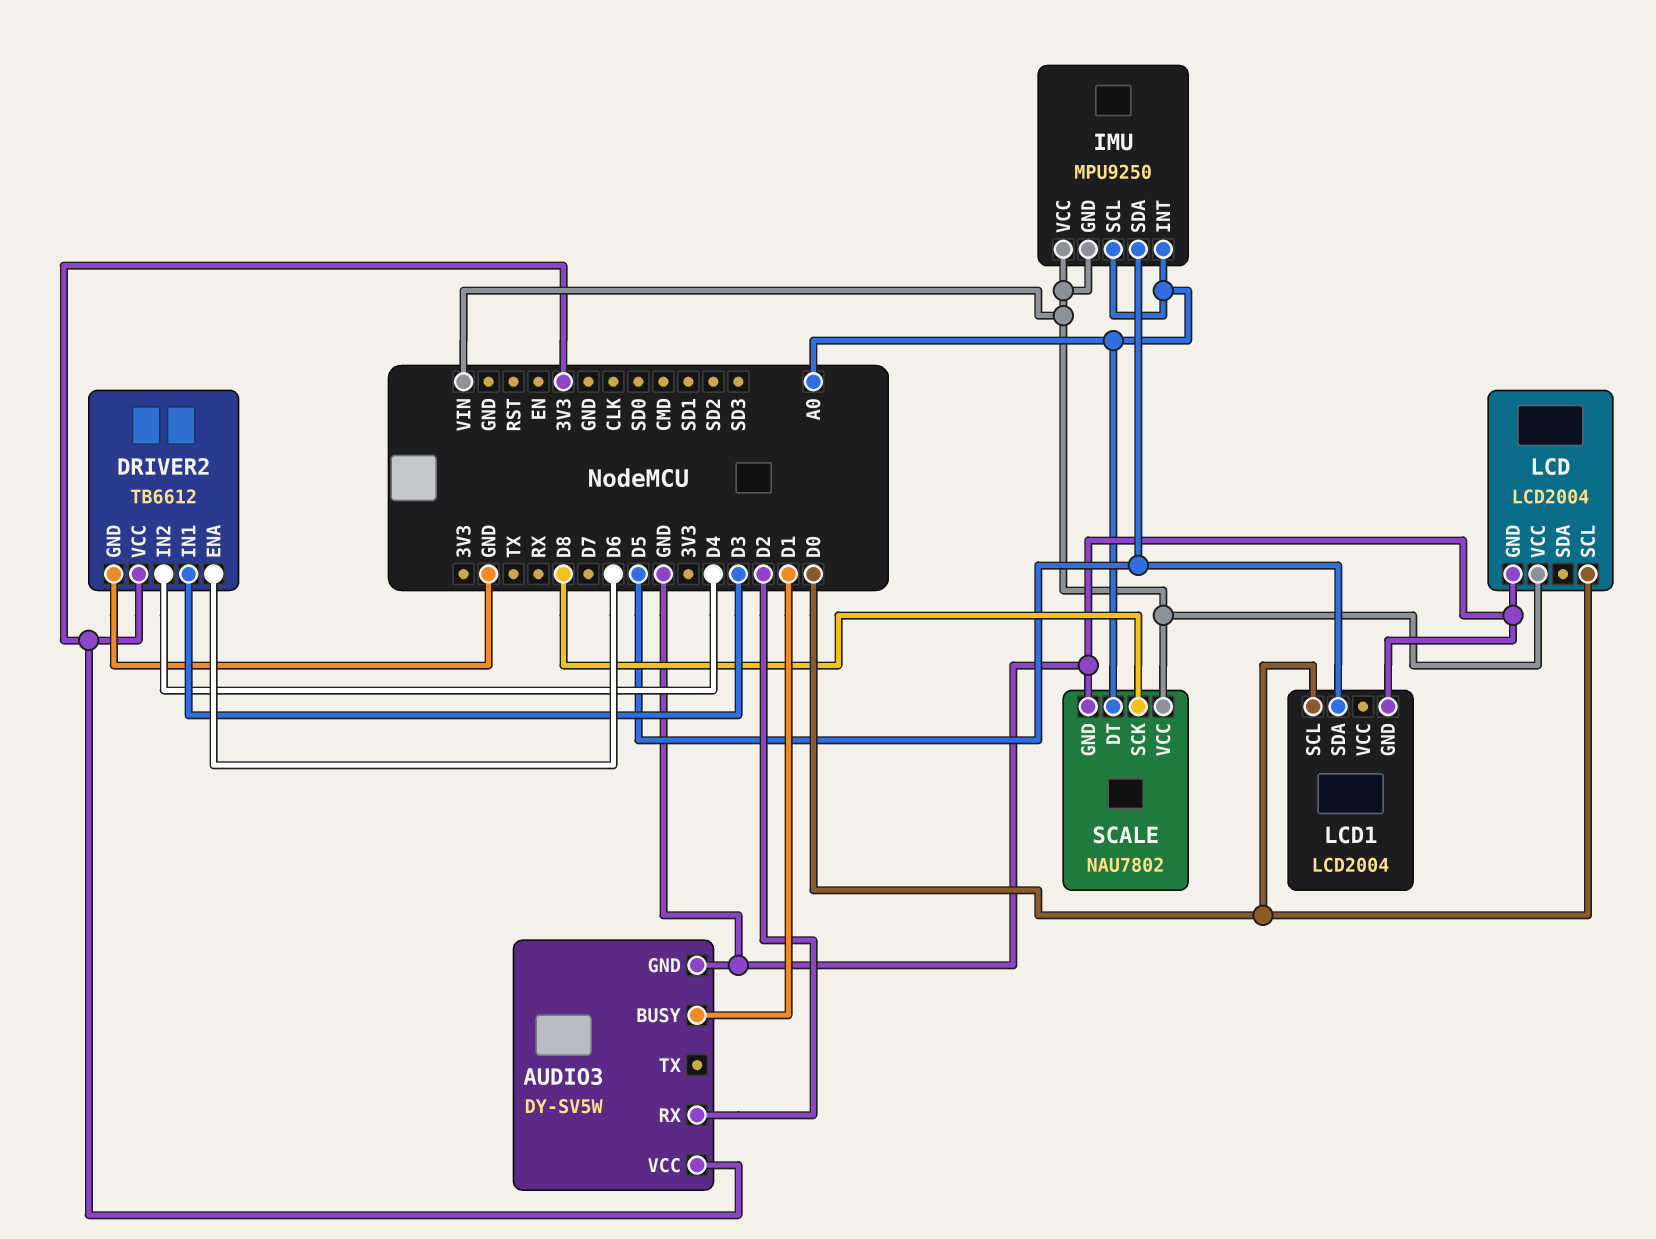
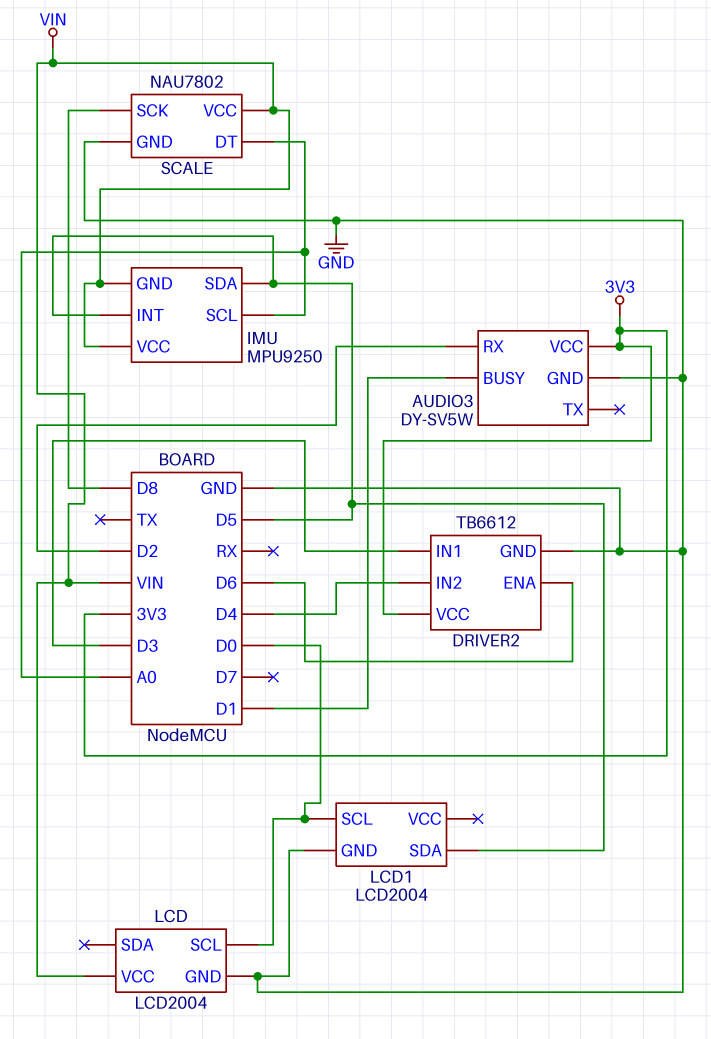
IMU pin INT: A0 -> D5

